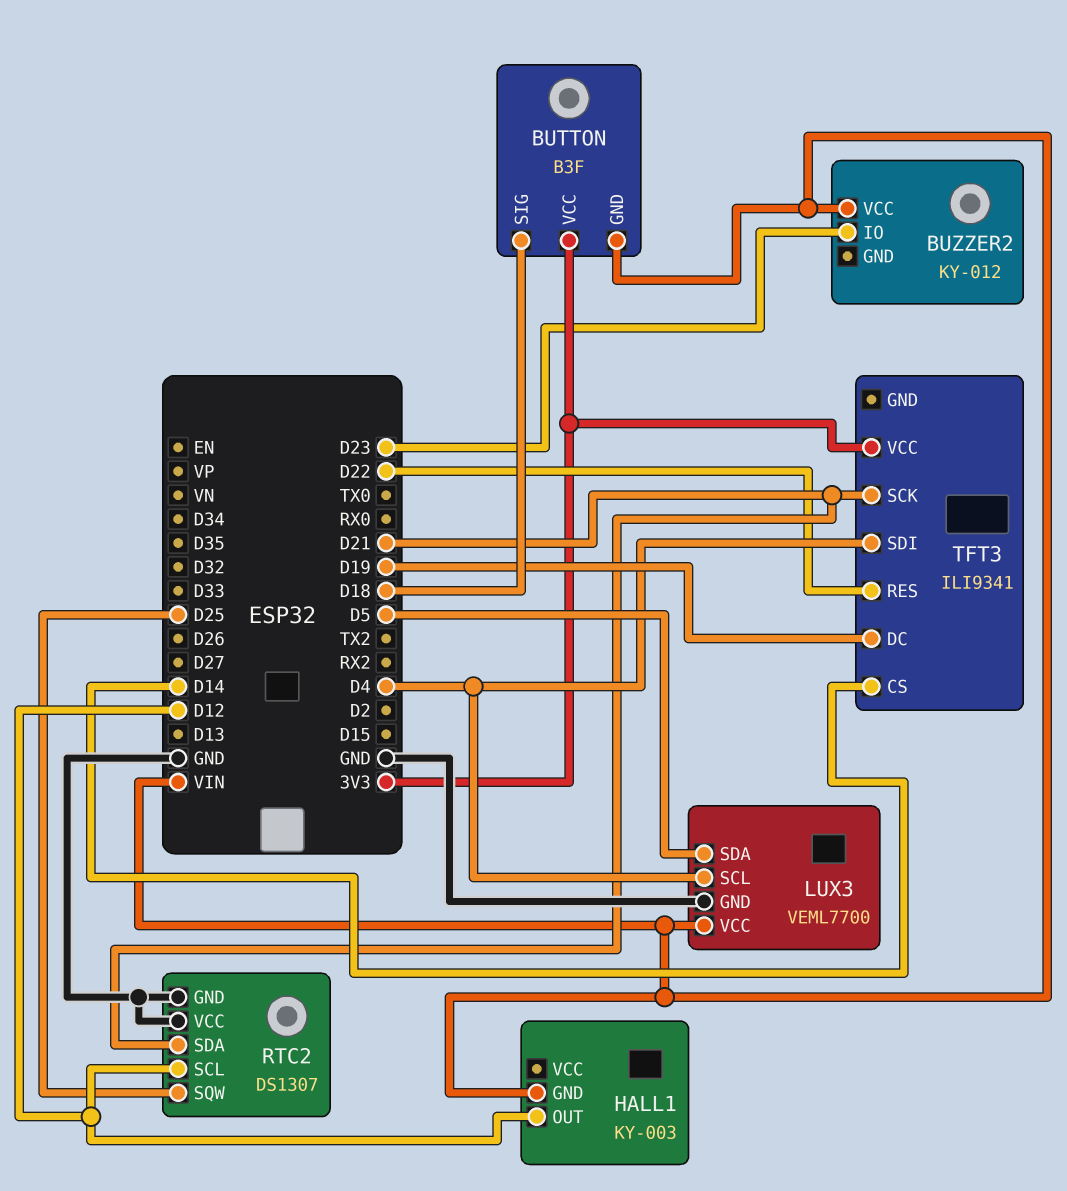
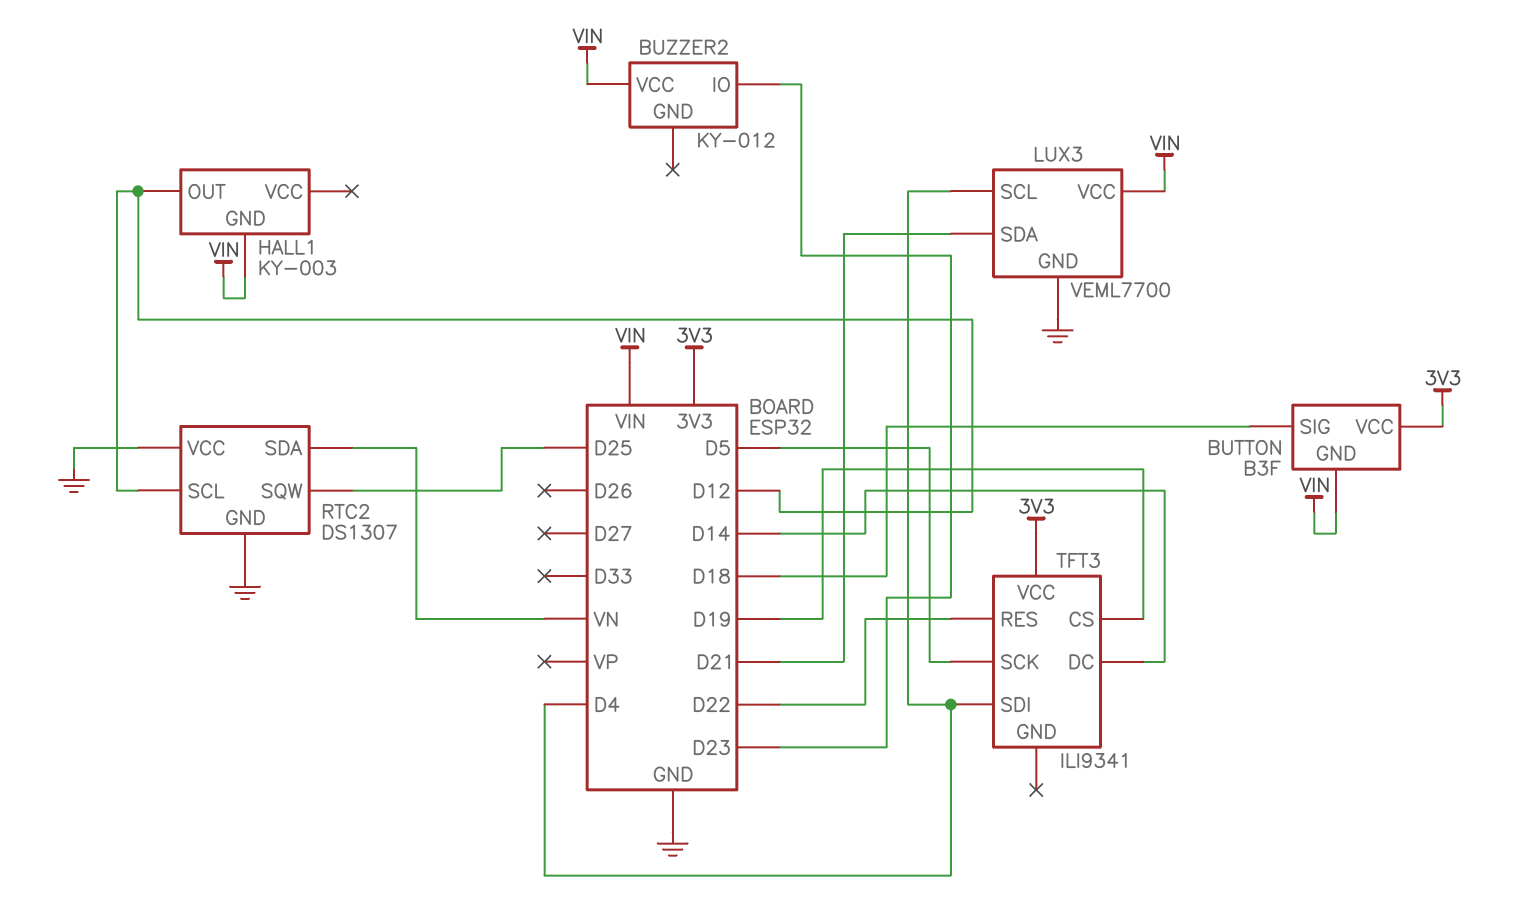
LUX3 pin SDA: D5 -> D21
RTC2 pin SDA: D21 -> VN
TFT3 pin CS: D14 -> D19
TFT3 pin DC: D19 -> D14
TFT3 pin SCK: D21 -> D5

